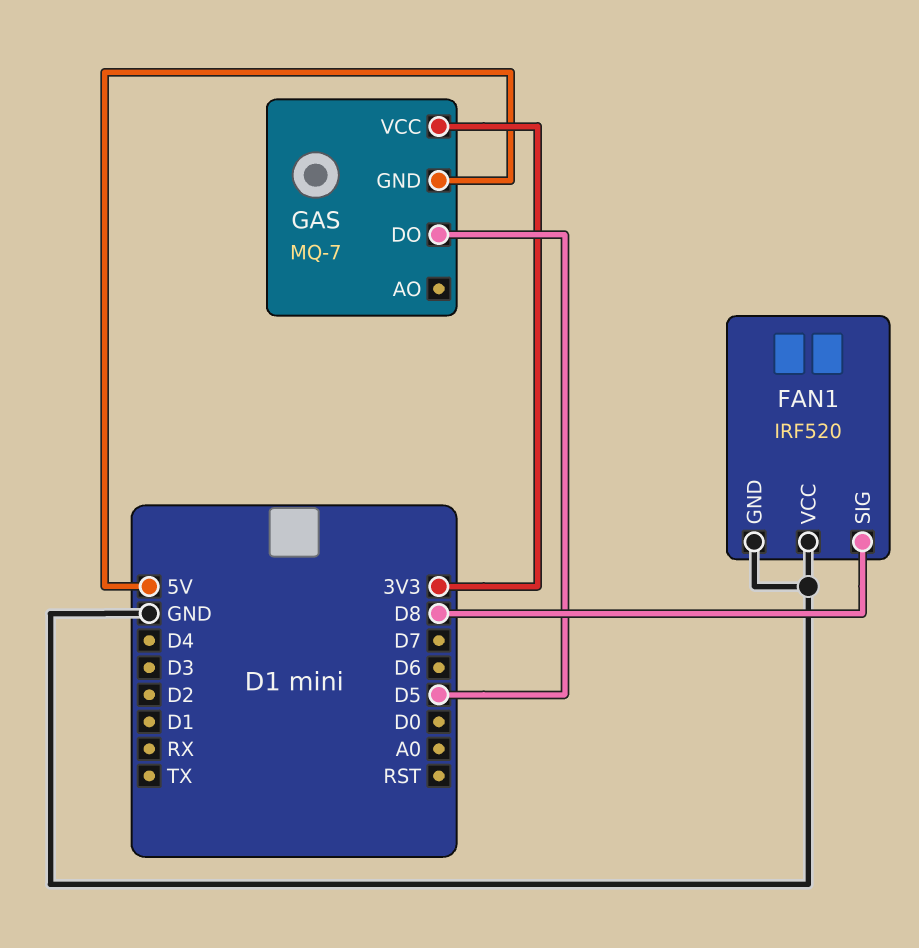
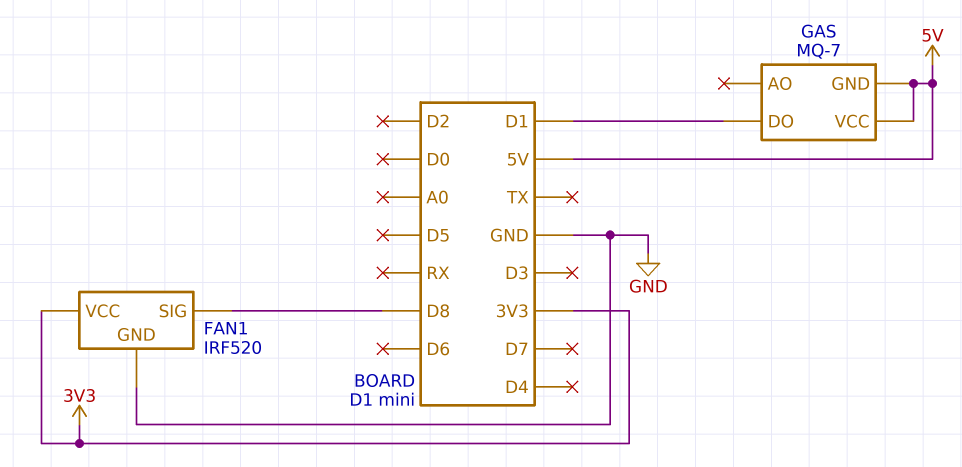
FAN1 pin VCC: GND -> 3V3
GAS pin DO: D5 -> D1
GAS pin VCC: 3V3 -> 5V

